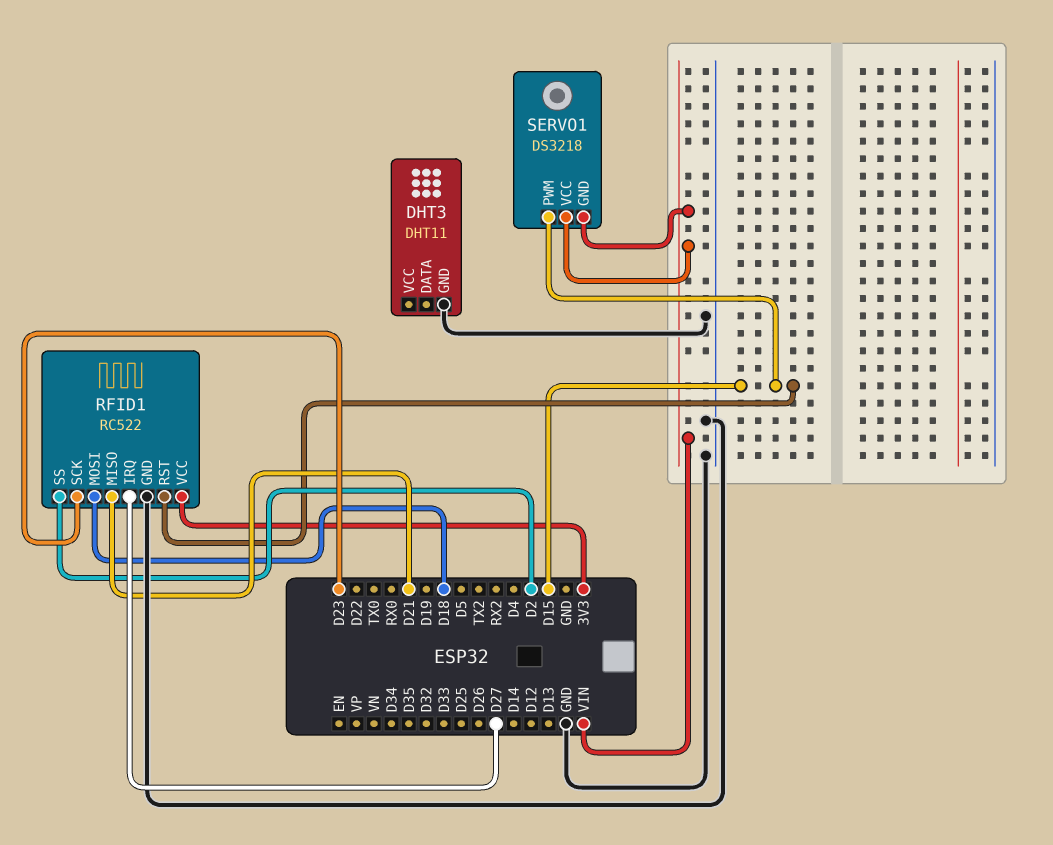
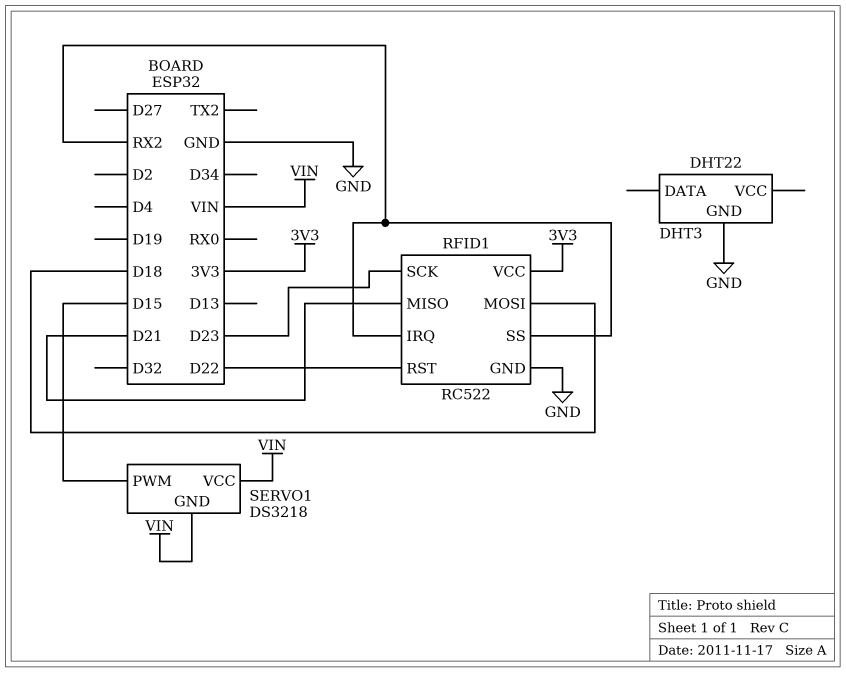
DHT3: DHT11 -> DHT22
RFID1 pin IRQ: D27 -> RX2
RFID1 pin RST: D15 -> D22
RFID1 pin SS: D2 -> RX2

